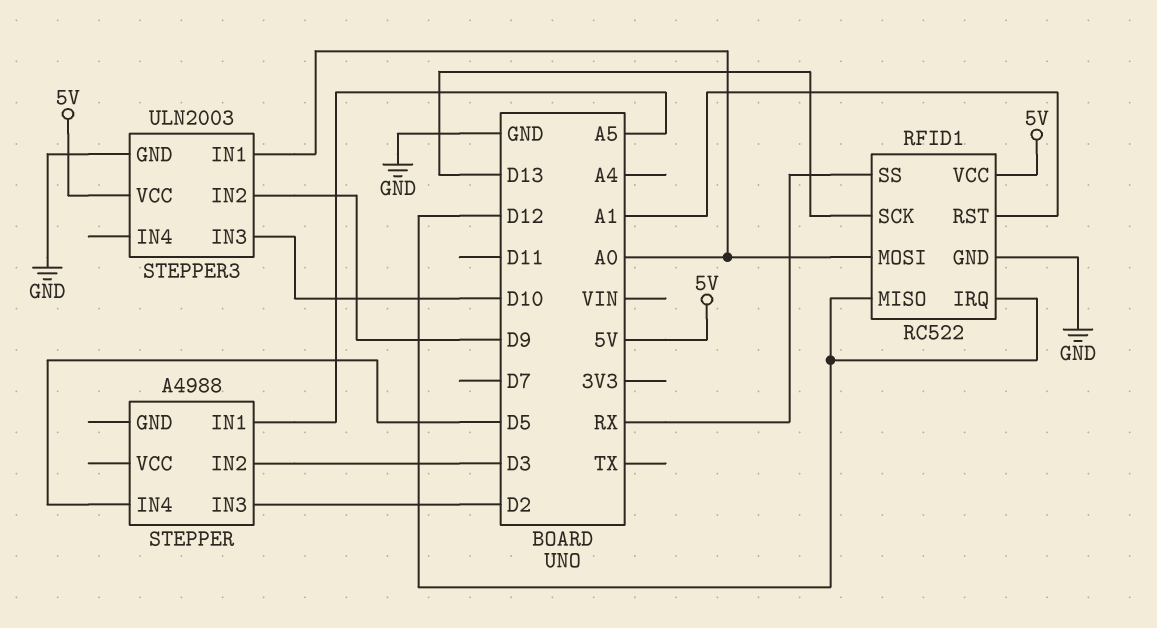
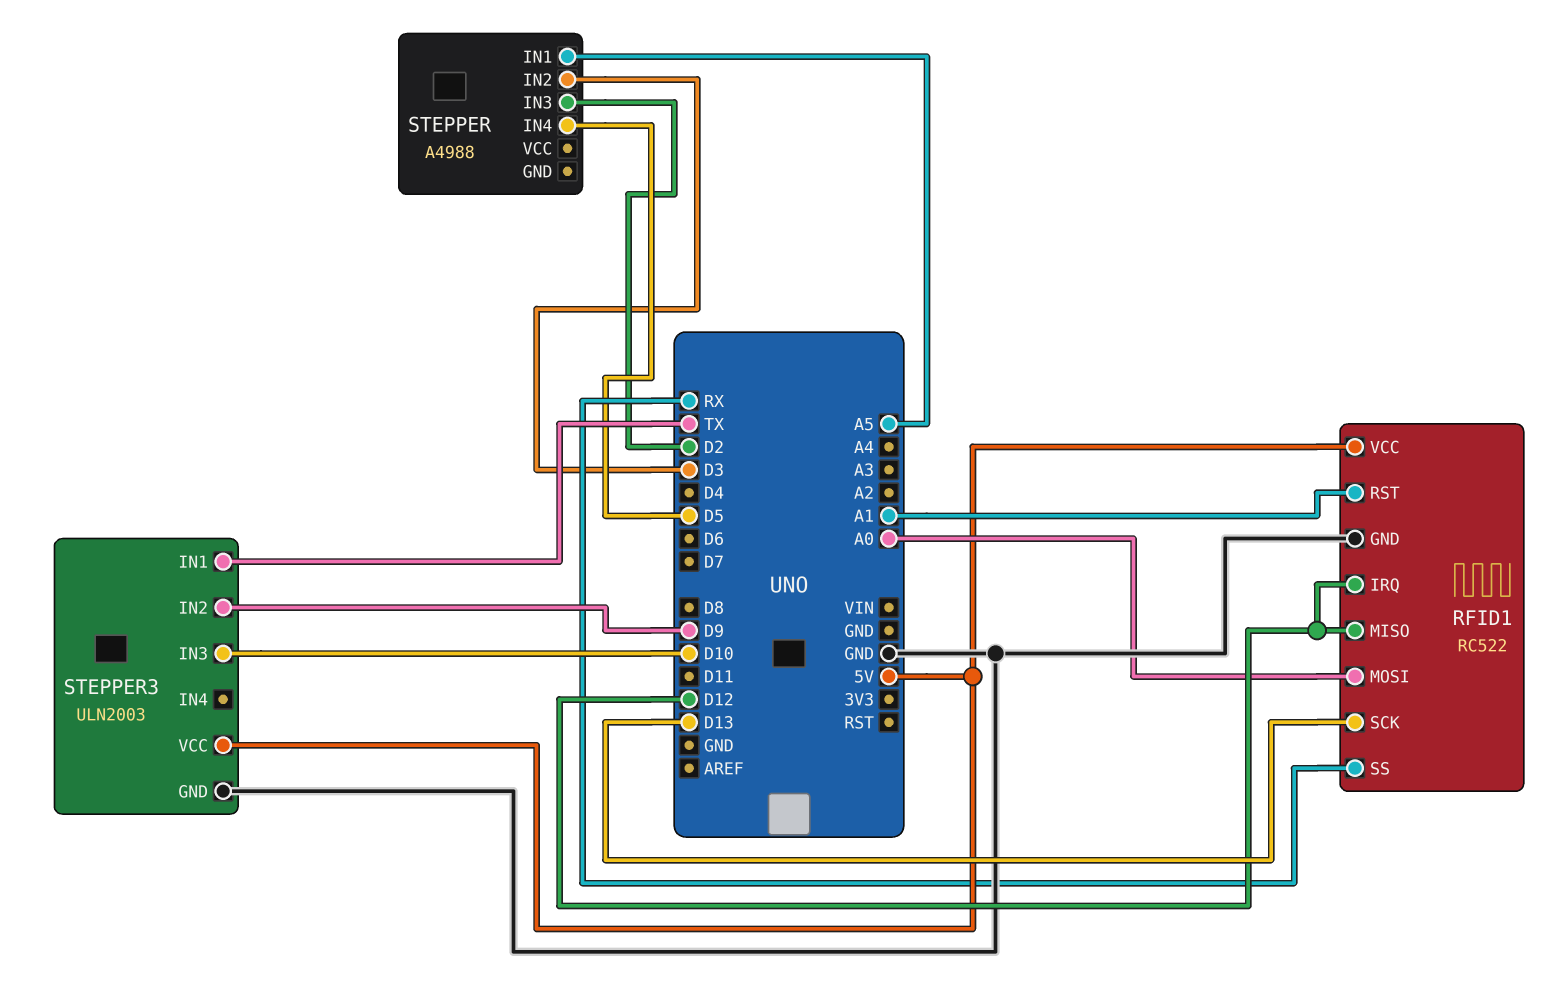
STEPPER3 pin IN1: A0 -> TX

